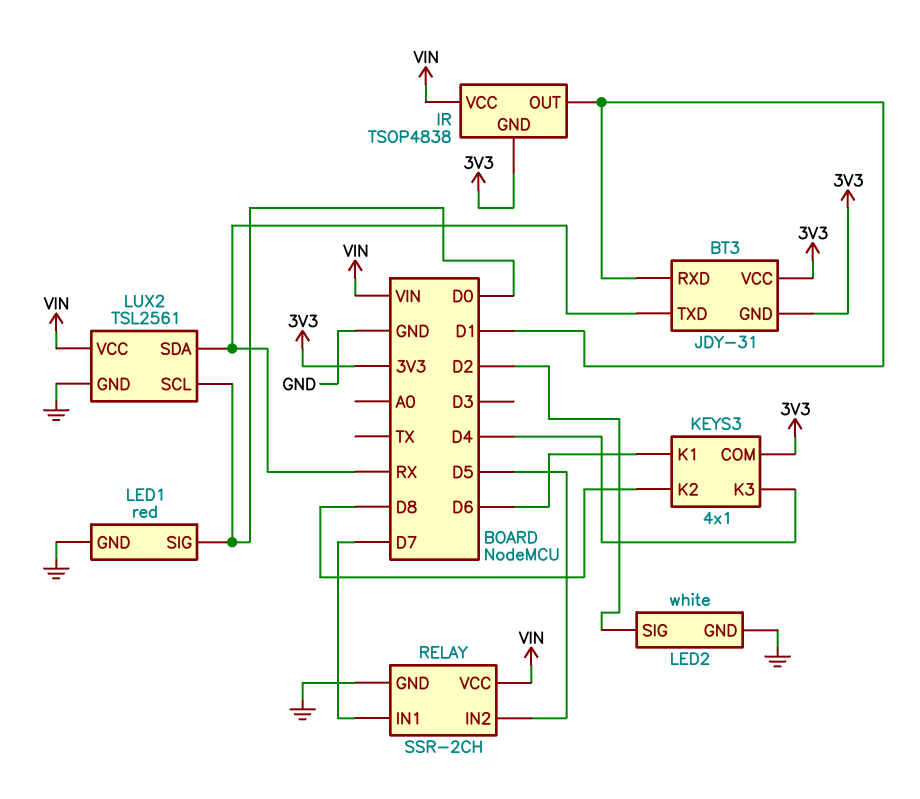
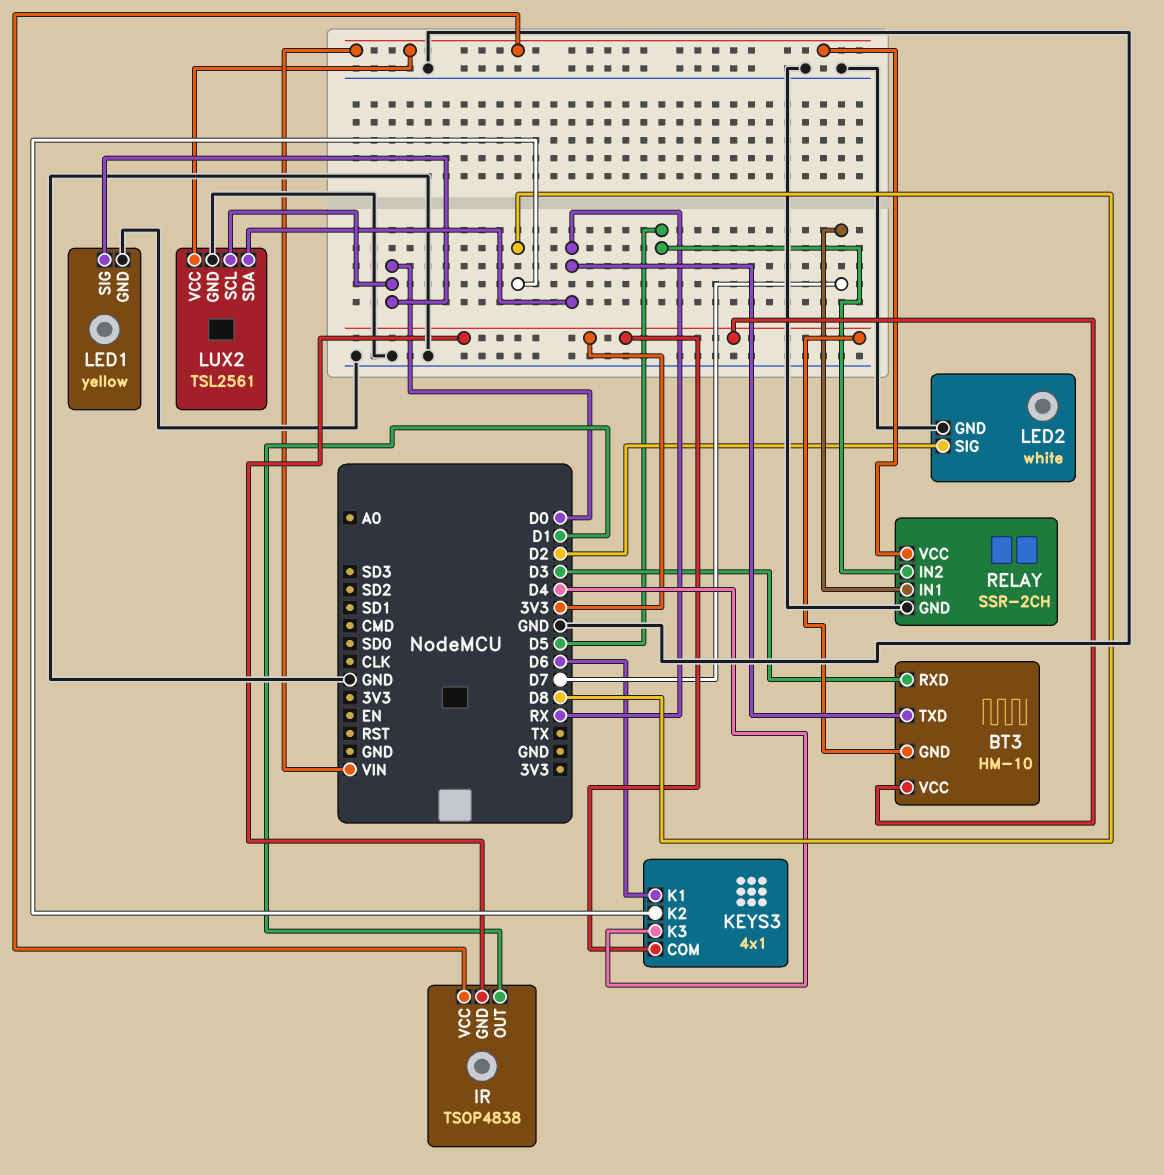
BT3: JDY-31 -> HM-10
BT3 pin RXD: D1 -> D3
LED1: red -> yellow

